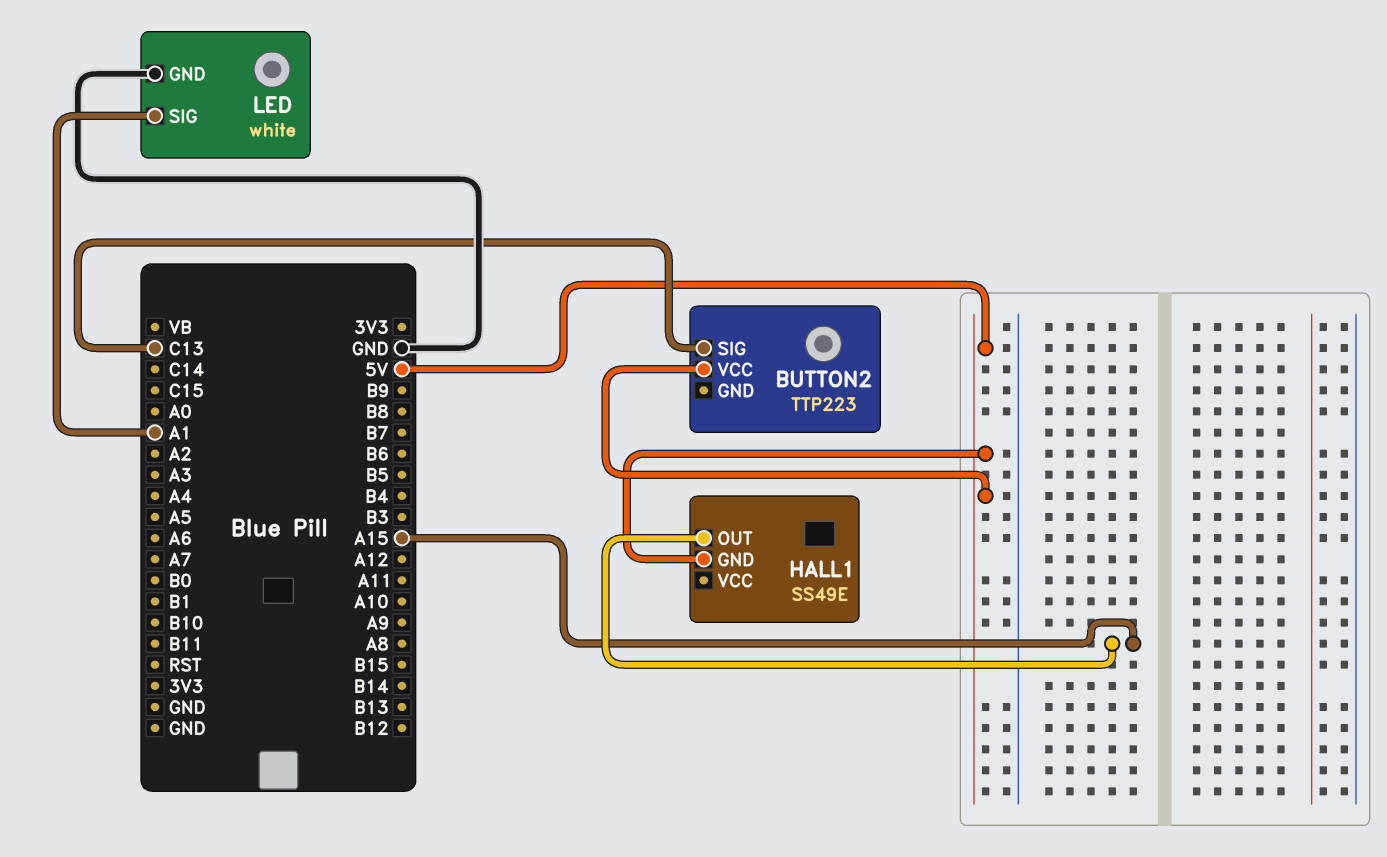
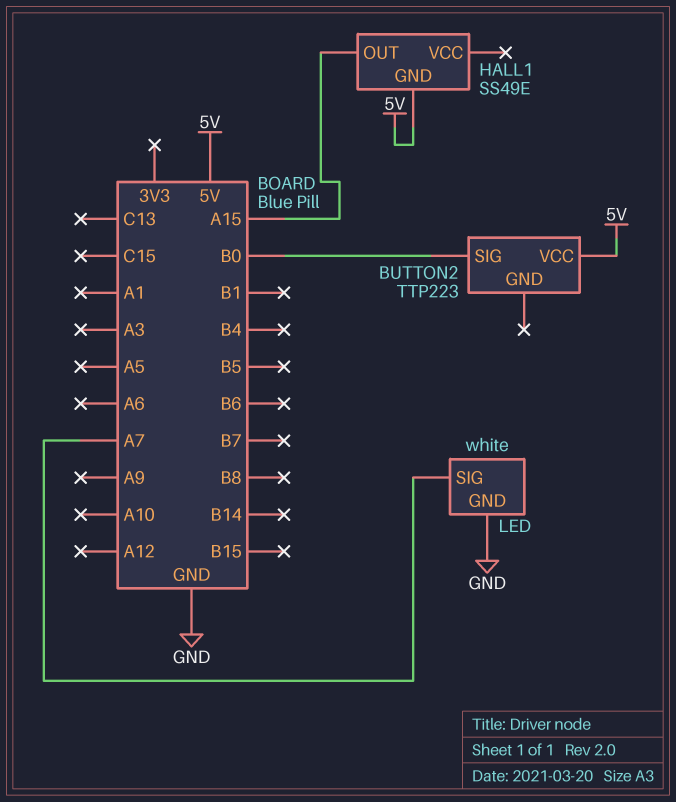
BUTTON2 pin SIG: C13 -> B0
LED pin SIG: A1 -> A7

